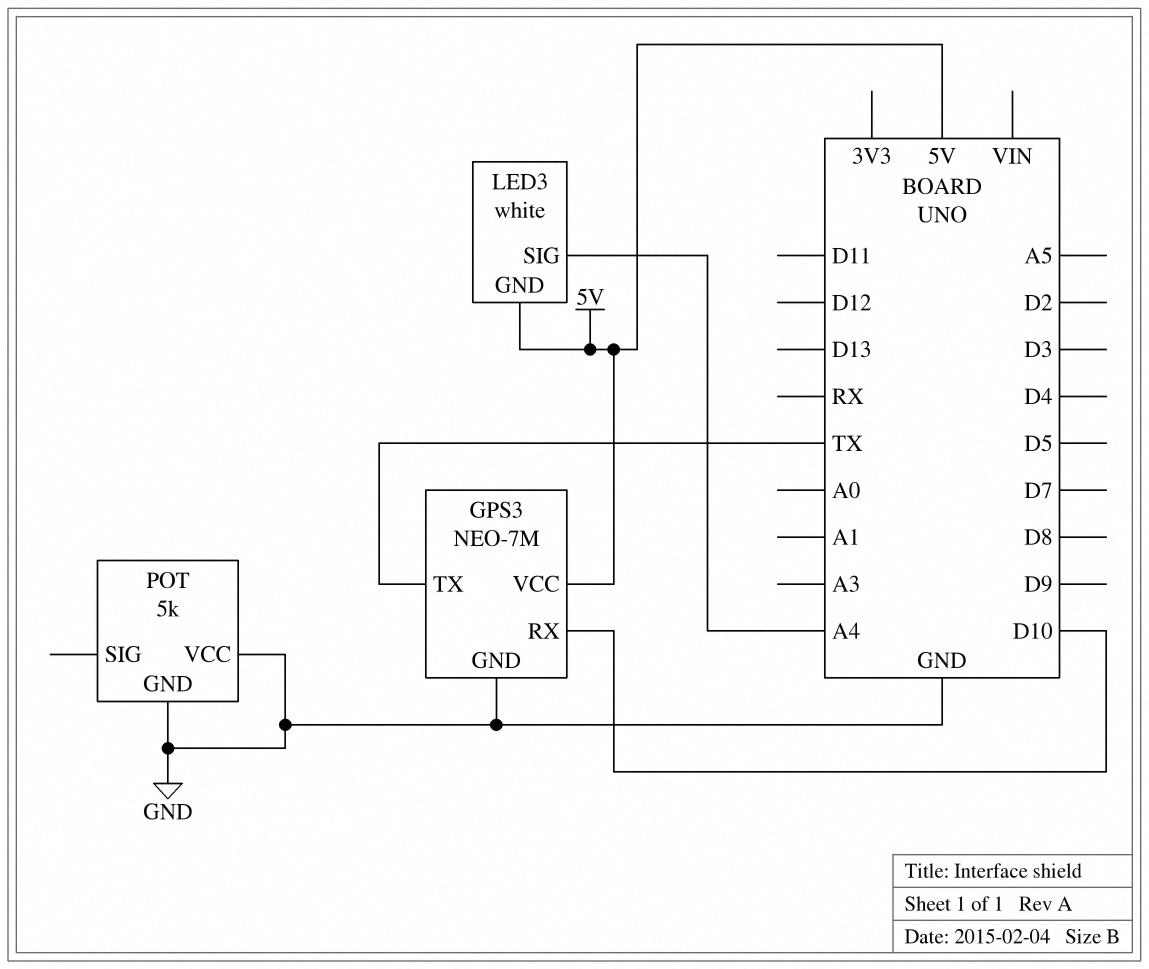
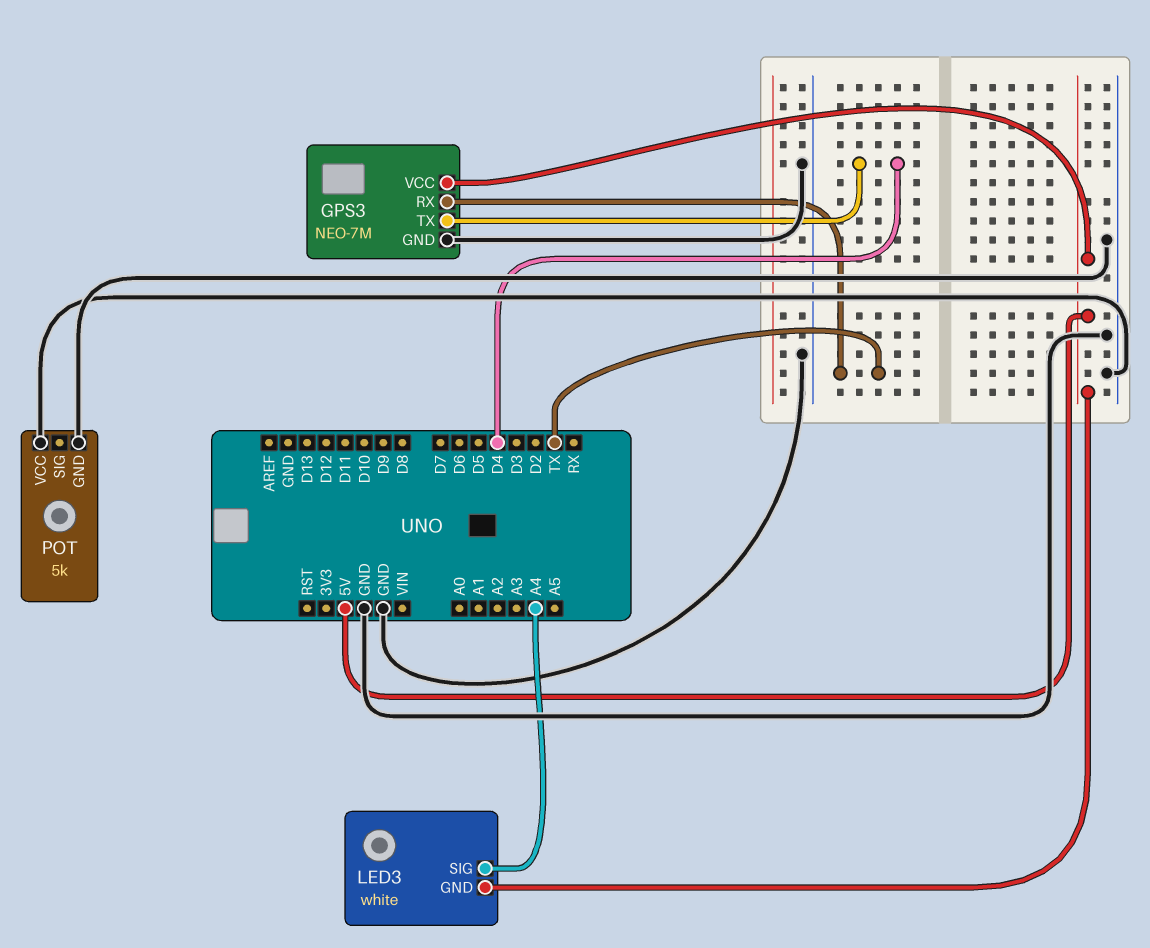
GPS3 pin RX: D10 -> TX
GPS3 pin TX: TX -> D4

